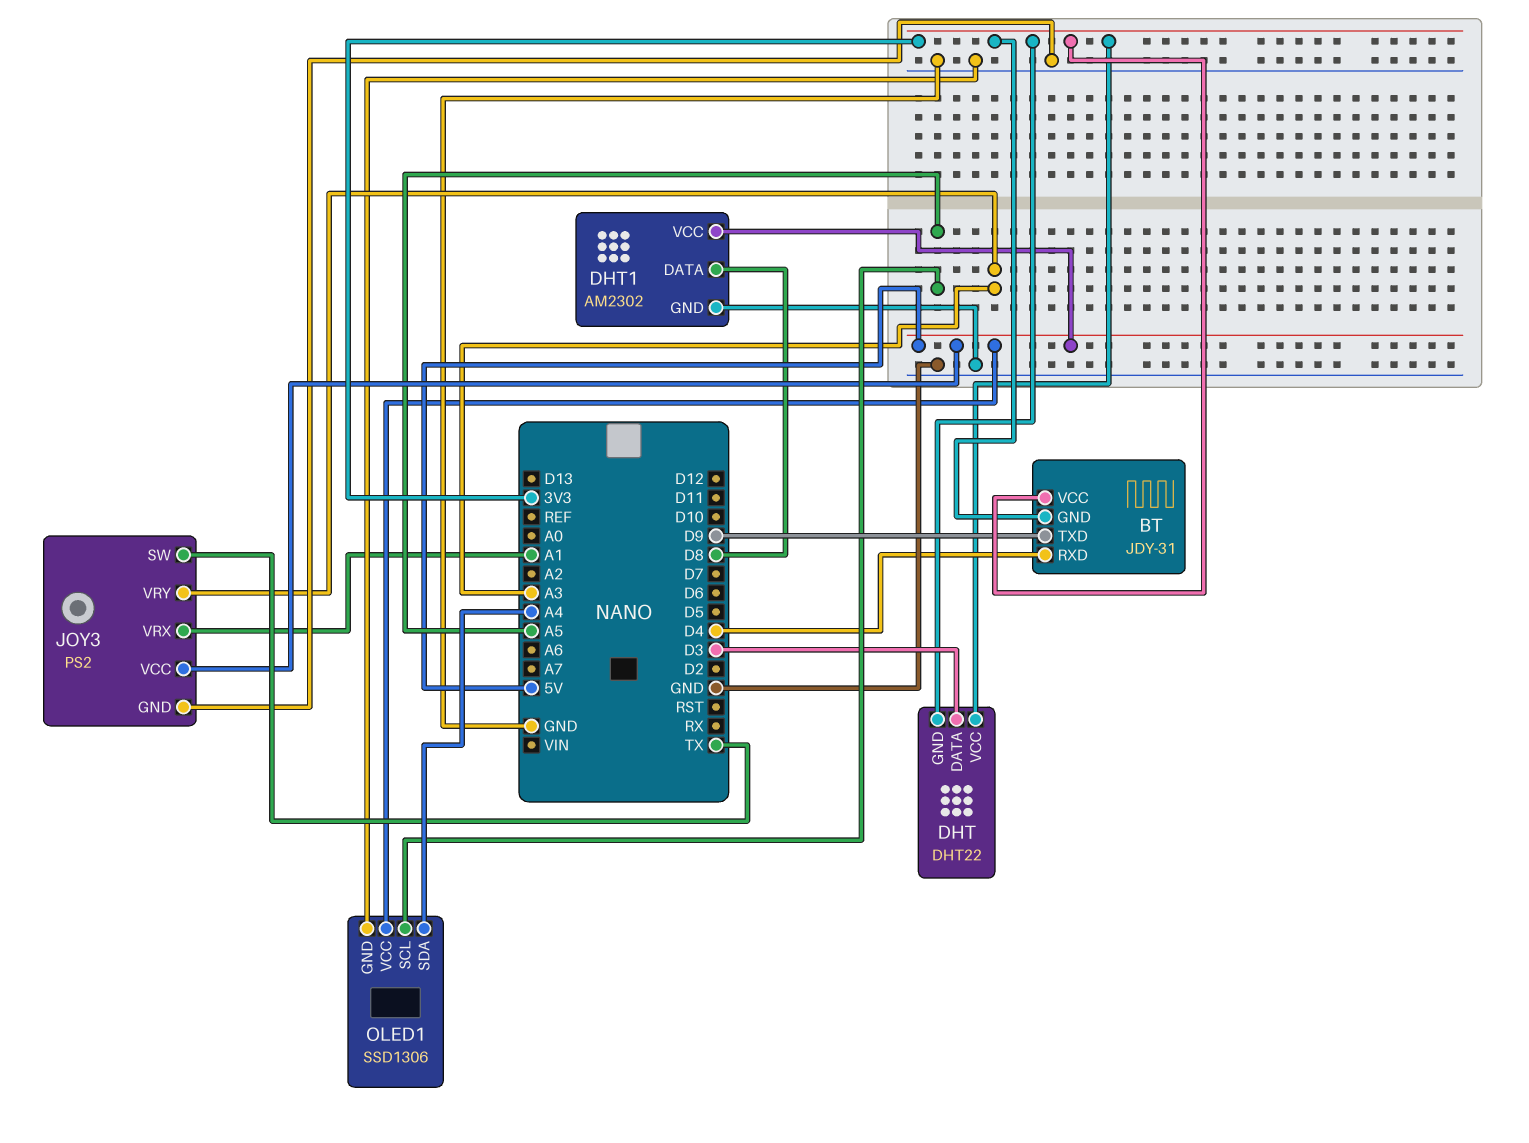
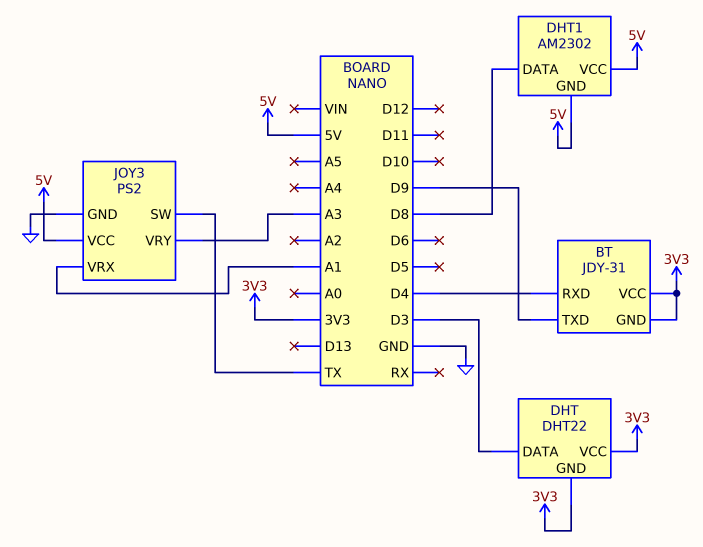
DHT1 pin GND: GND -> 5V
OLED1: SSD1306 -> none
OLED1 pin GND: GND -> none
OLED1 pin SCL: A5 -> none
OLED1 pin SDA: A4 -> none
OLED1 pin VCC: 5V -> none

